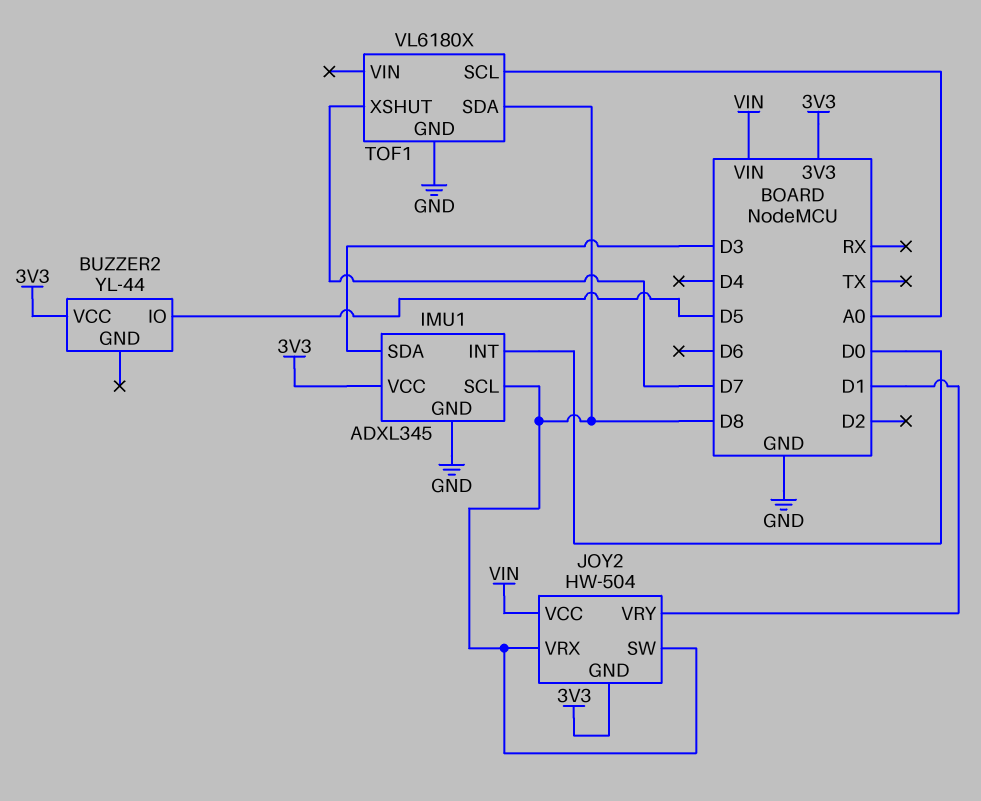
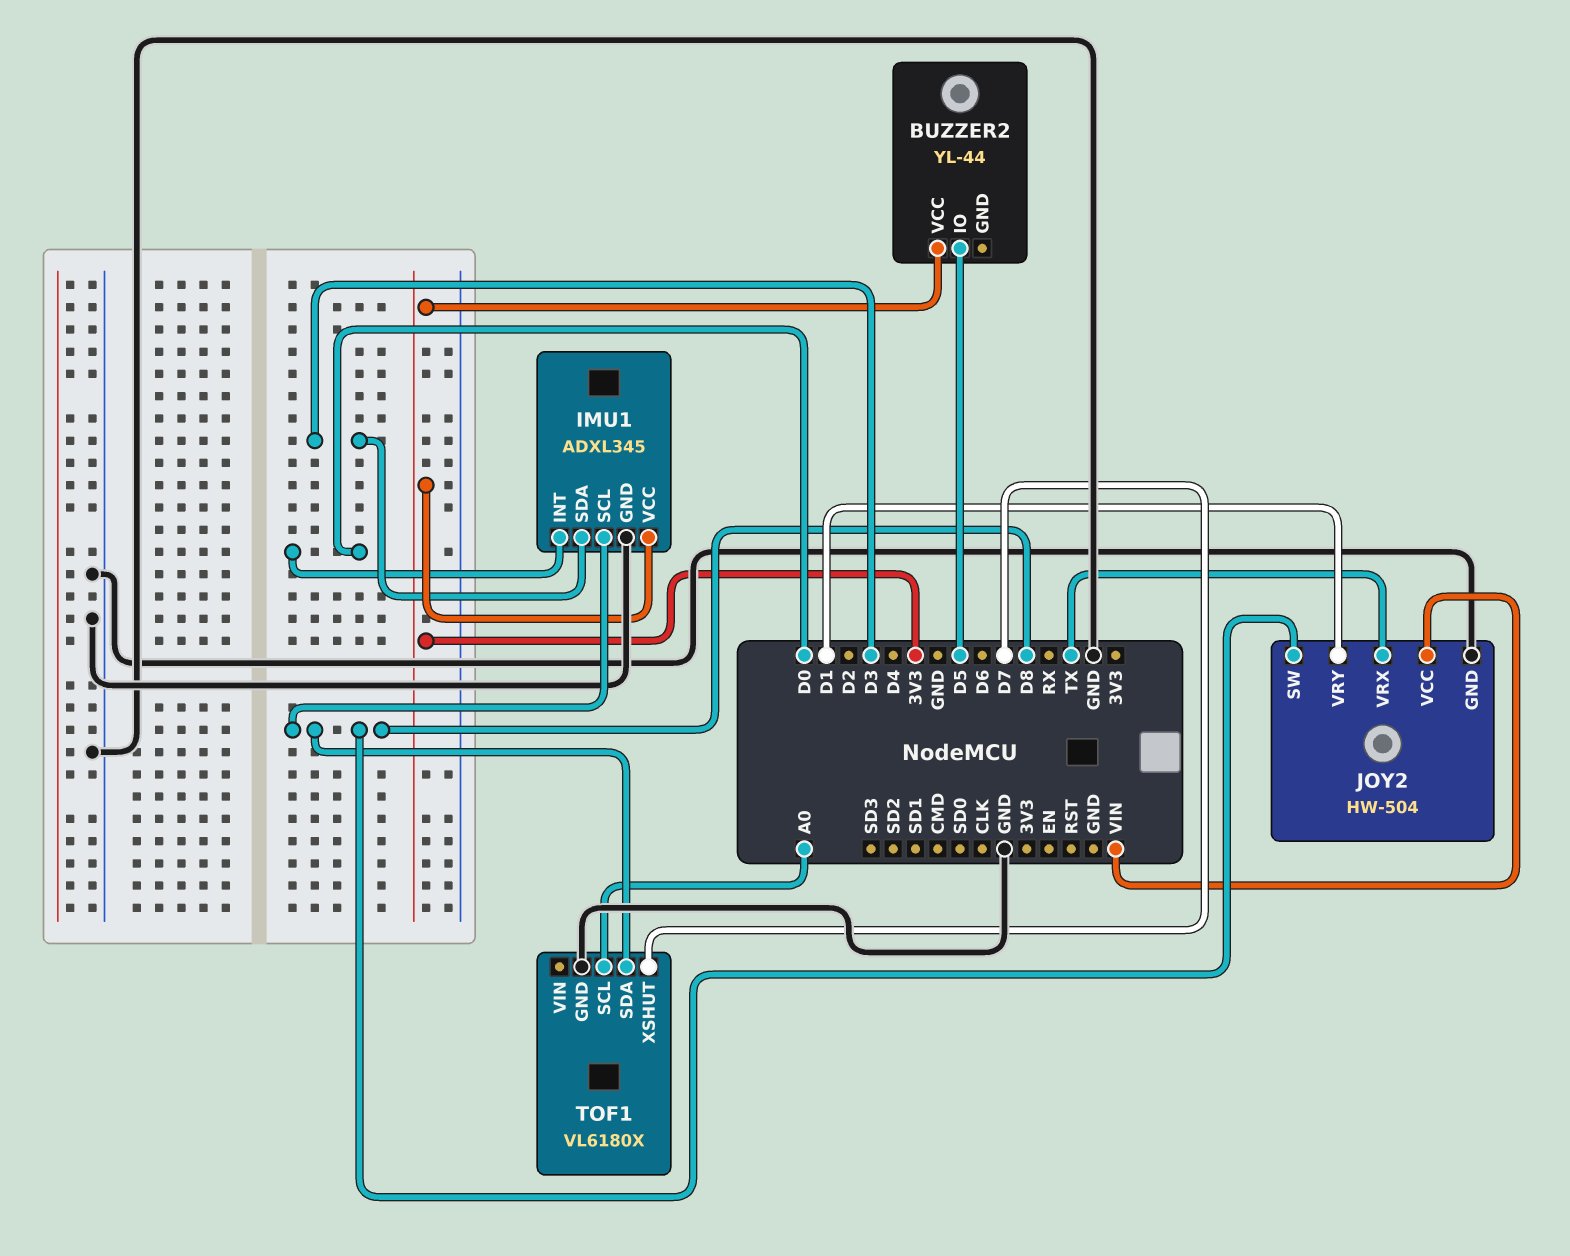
JOY2 pin GND: 3V3 -> GND
JOY2 pin VRX: D8 -> TX

